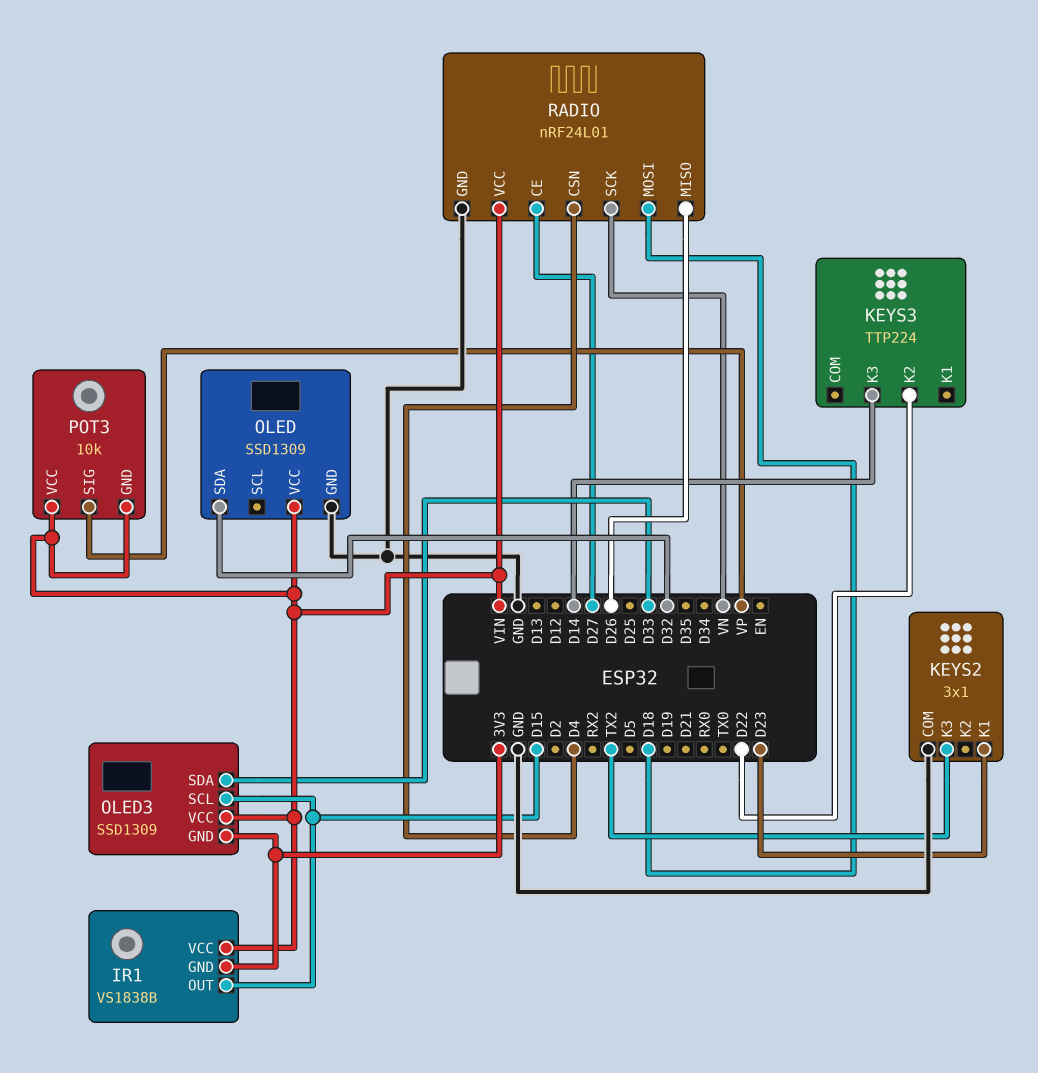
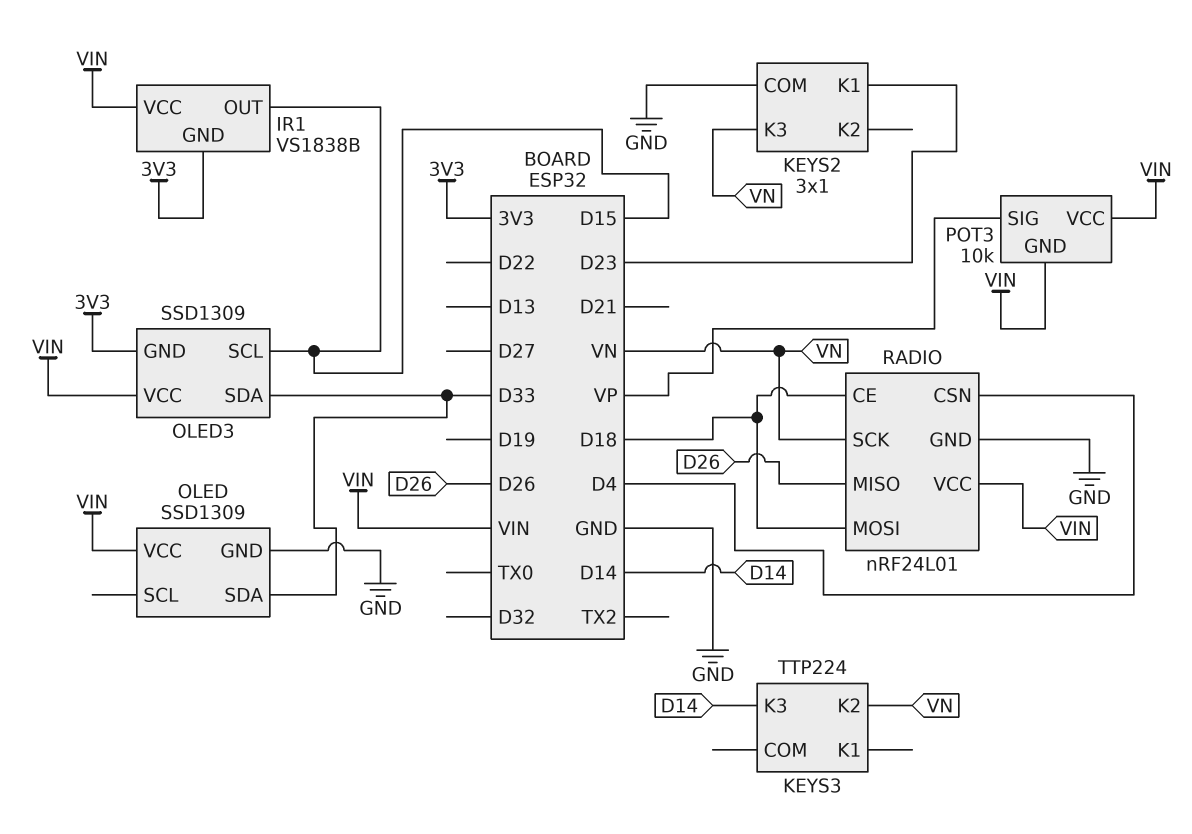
KEYS2 pin K3: TX2 -> VN
KEYS3 pin K2: D22 -> VN
OLED pin SDA: D32 -> D33
RADIO pin CE: D27 -> D18

